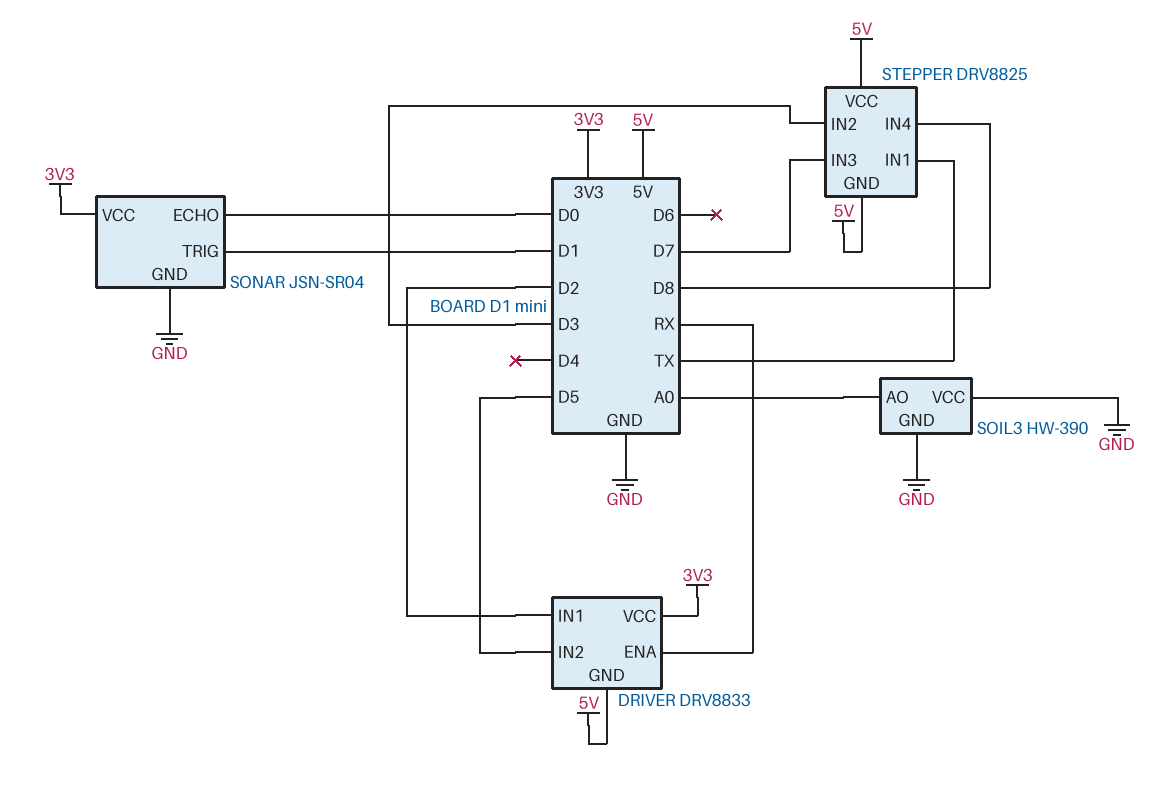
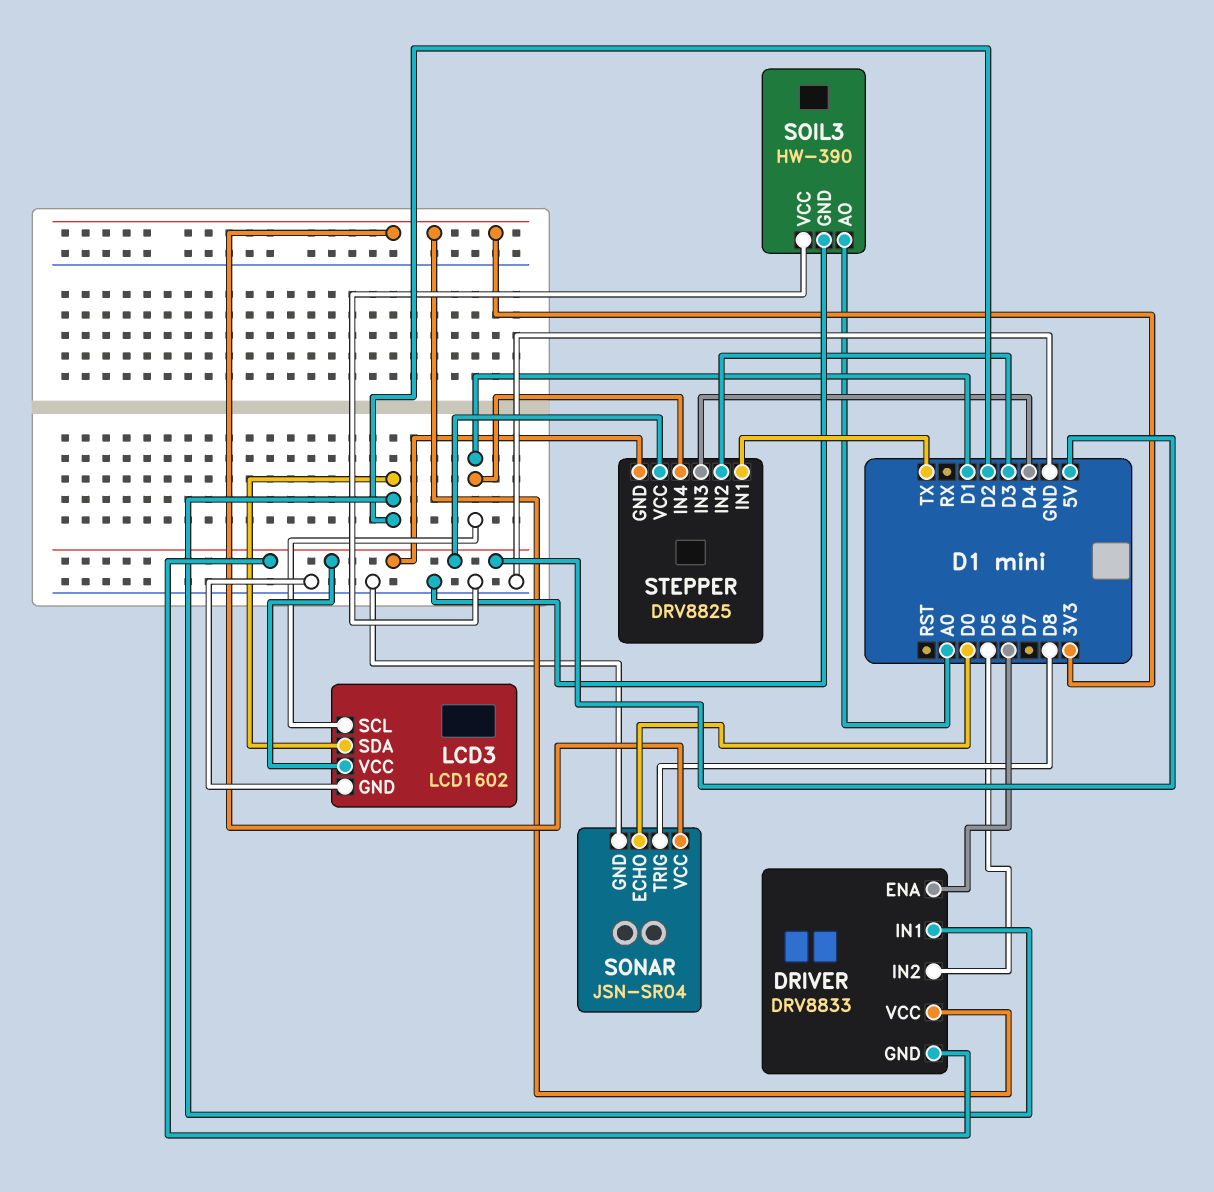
DRIVER pin ENA: RX -> D6
LCD3: none -> LCD1602
LCD3 pin GND: none -> GND
LCD3 pin SCL: none -> D1
LCD3 pin SDA: none -> D2
LCD3 pin VCC: none -> 5V
SONAR pin TRIG: D1 -> D8
STEPPER pin IN3: D7 -> D4
STEPPER pin IN4: D8 -> D1

